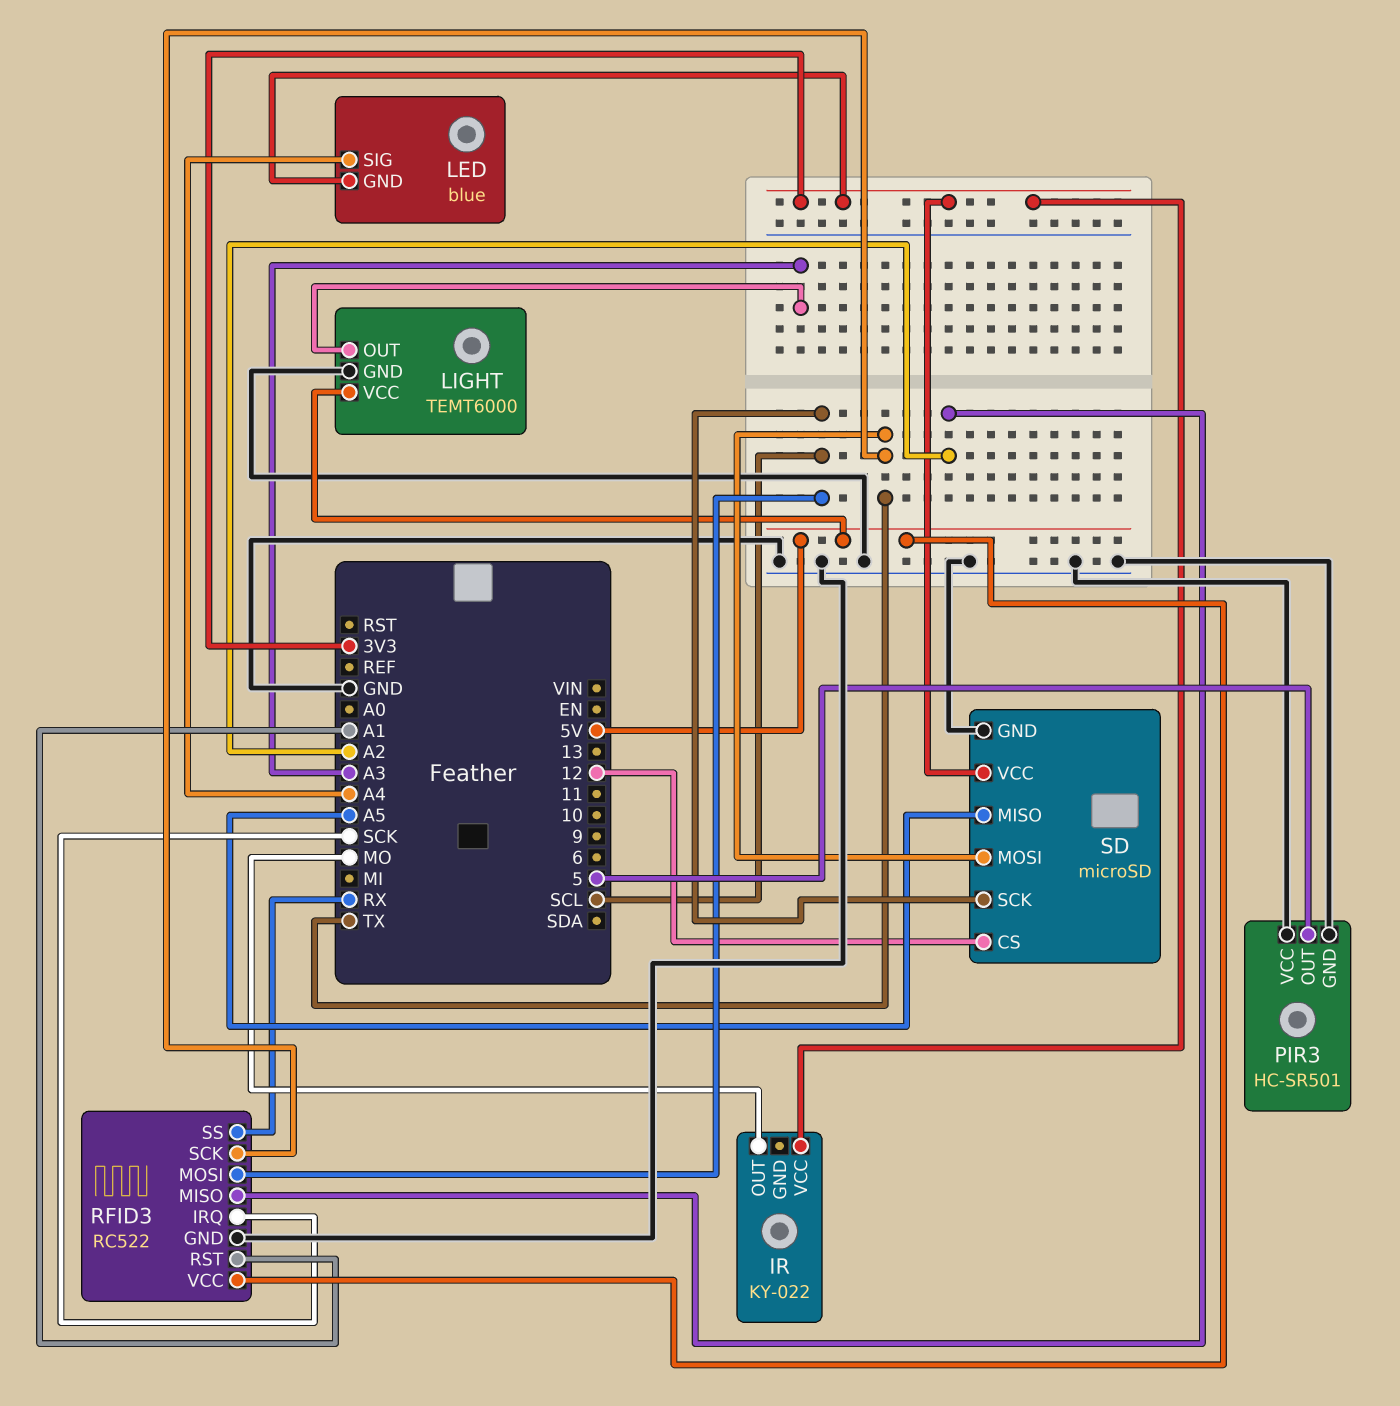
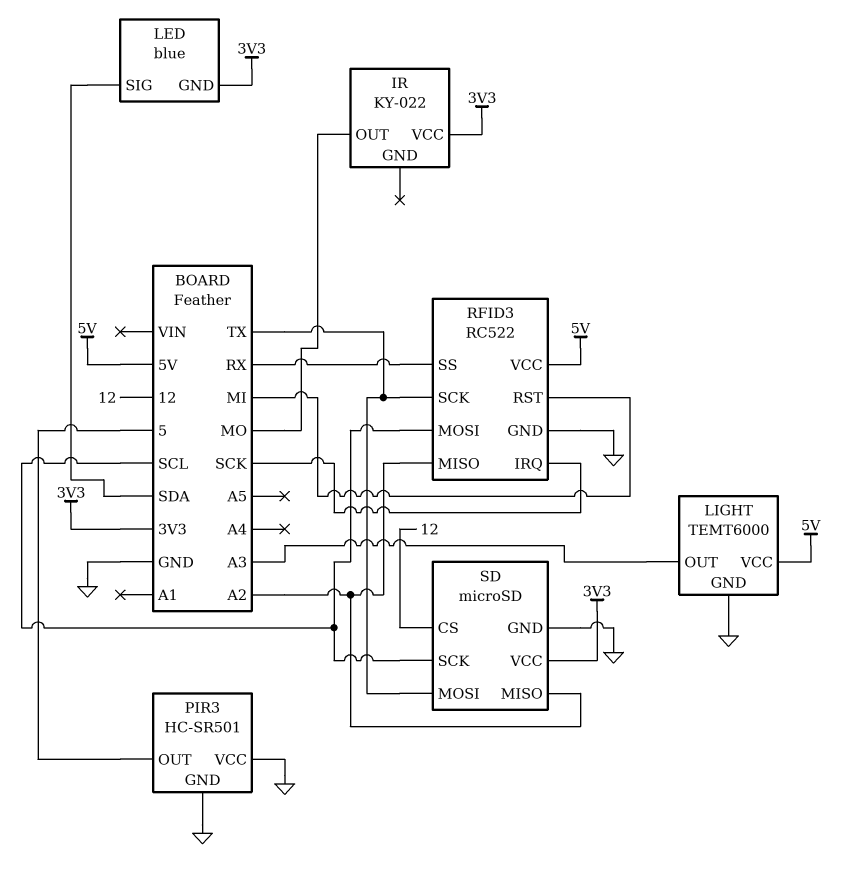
LED pin SIG: A4 -> SDA
RFID3 pin RST: A1 -> MI
SD pin MISO: A5 -> A2

